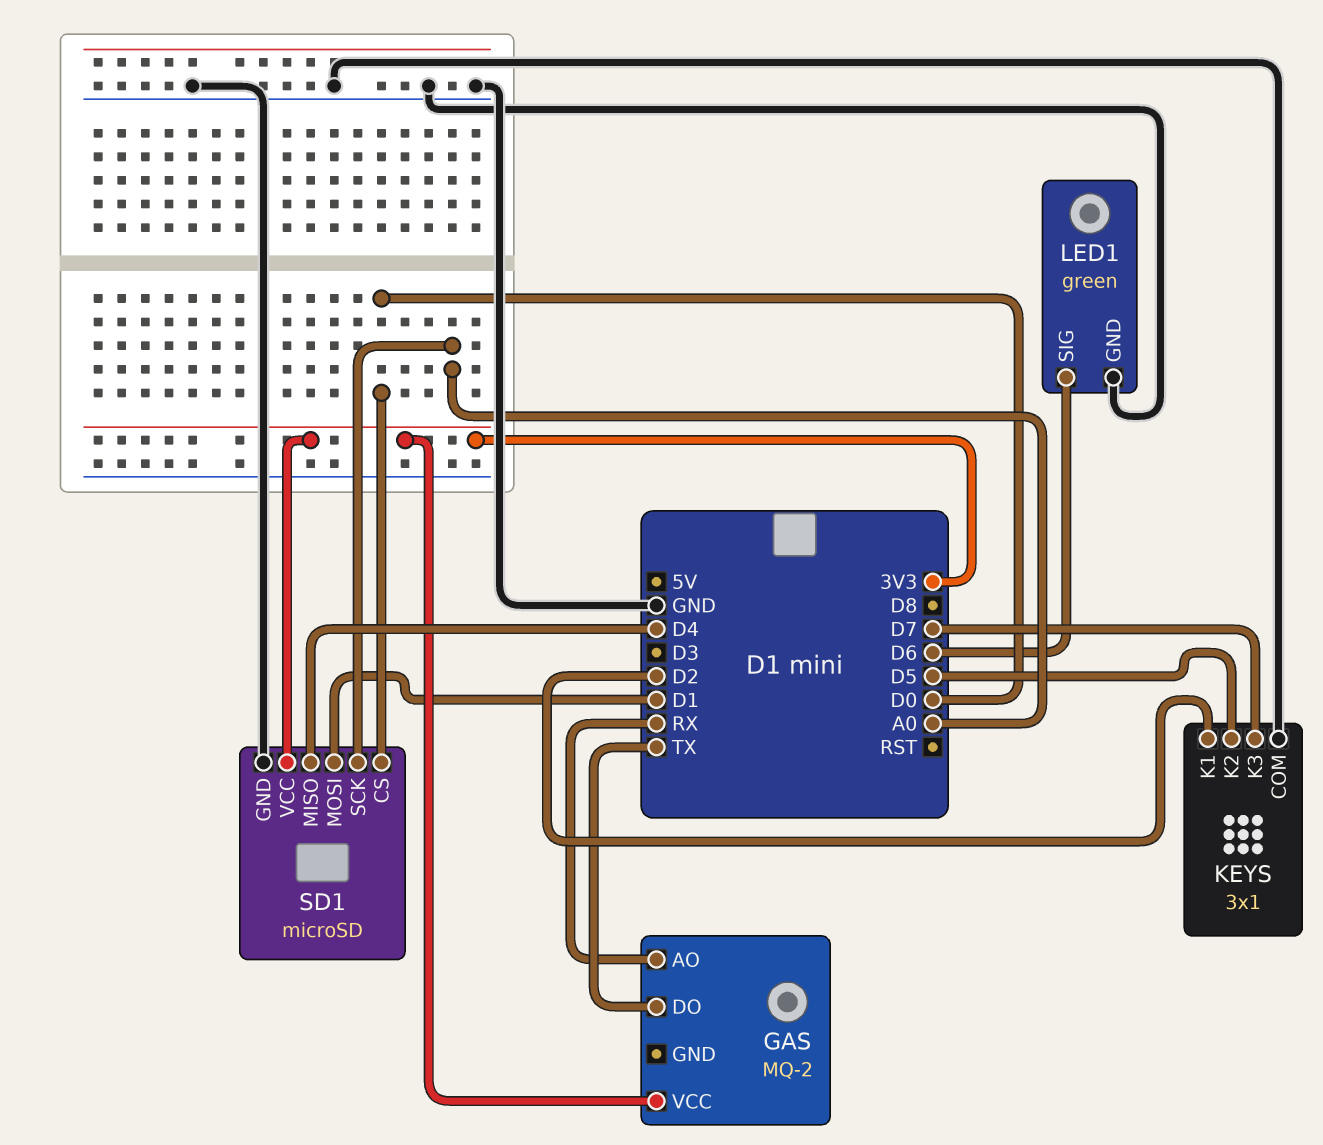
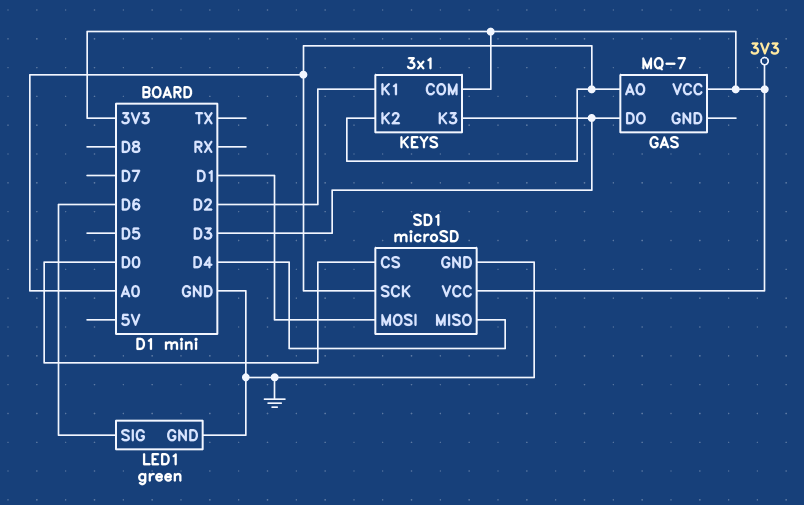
GAS: MQ-2 -> MQ-7
GAS pin AO: RX -> A0
GAS pin DO: TX -> D3
KEYS pin COM: GND -> 3V3
KEYS pin K2: D5 -> A0
KEYS pin K3: D7 -> D3

